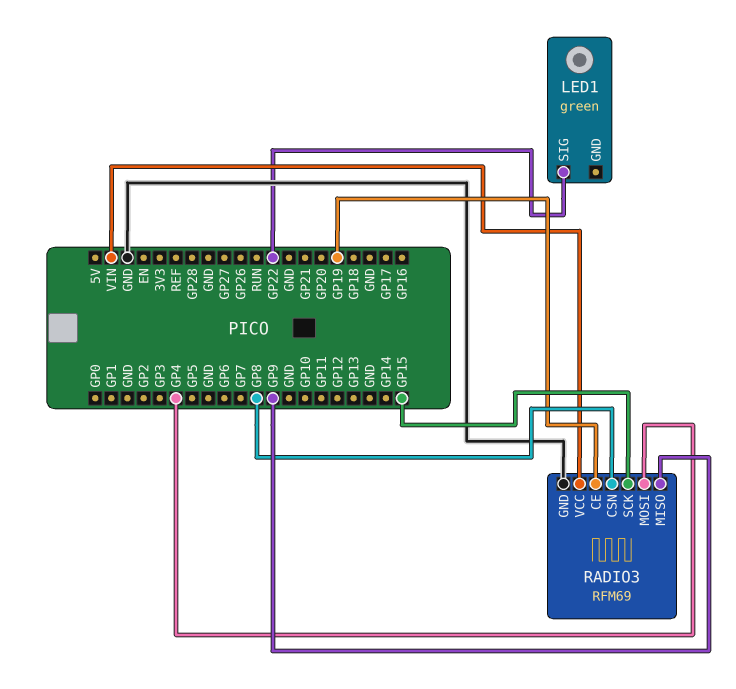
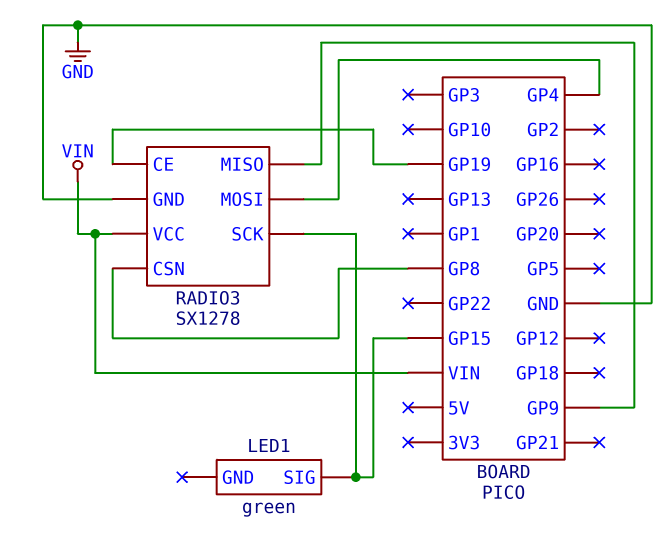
LED1 pin SIG: GP22 -> GP15
RADIO3: RFM69 -> SX1278

